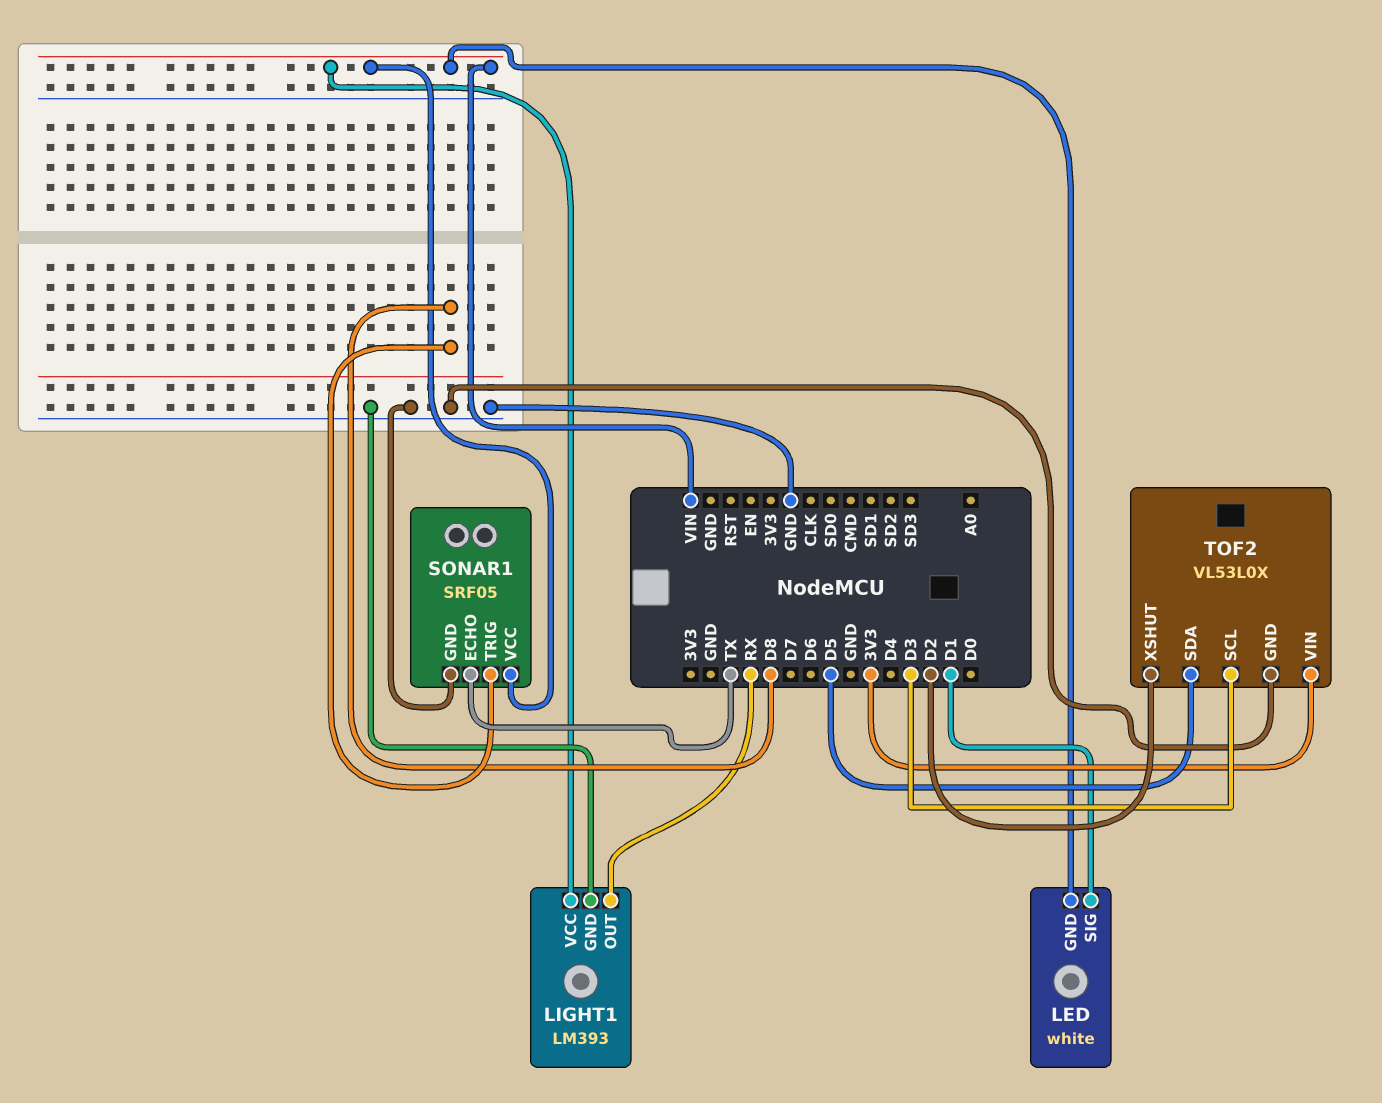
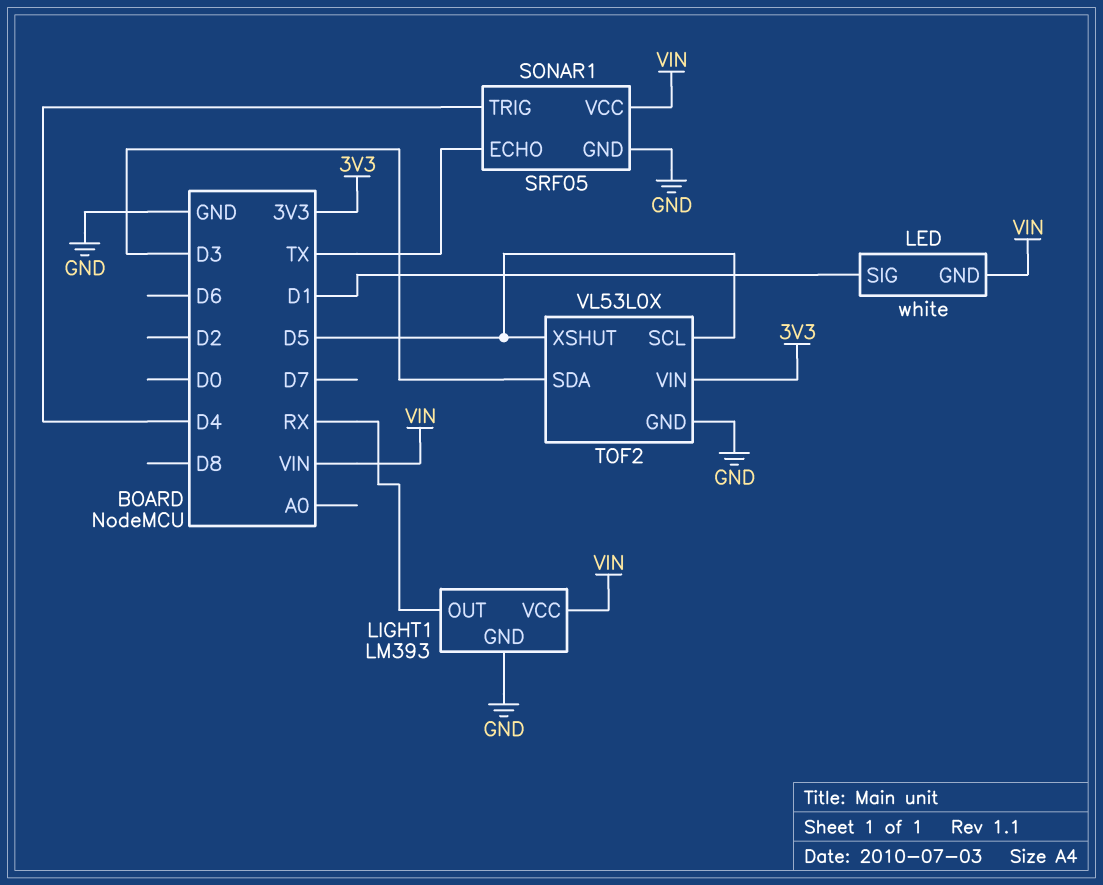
SONAR1 pin TRIG: D8 -> D4
TOF2 pin SCL: D3 -> D5
TOF2 pin SDA: D5 -> D3
TOF2 pin XSHUT: D2 -> D5

